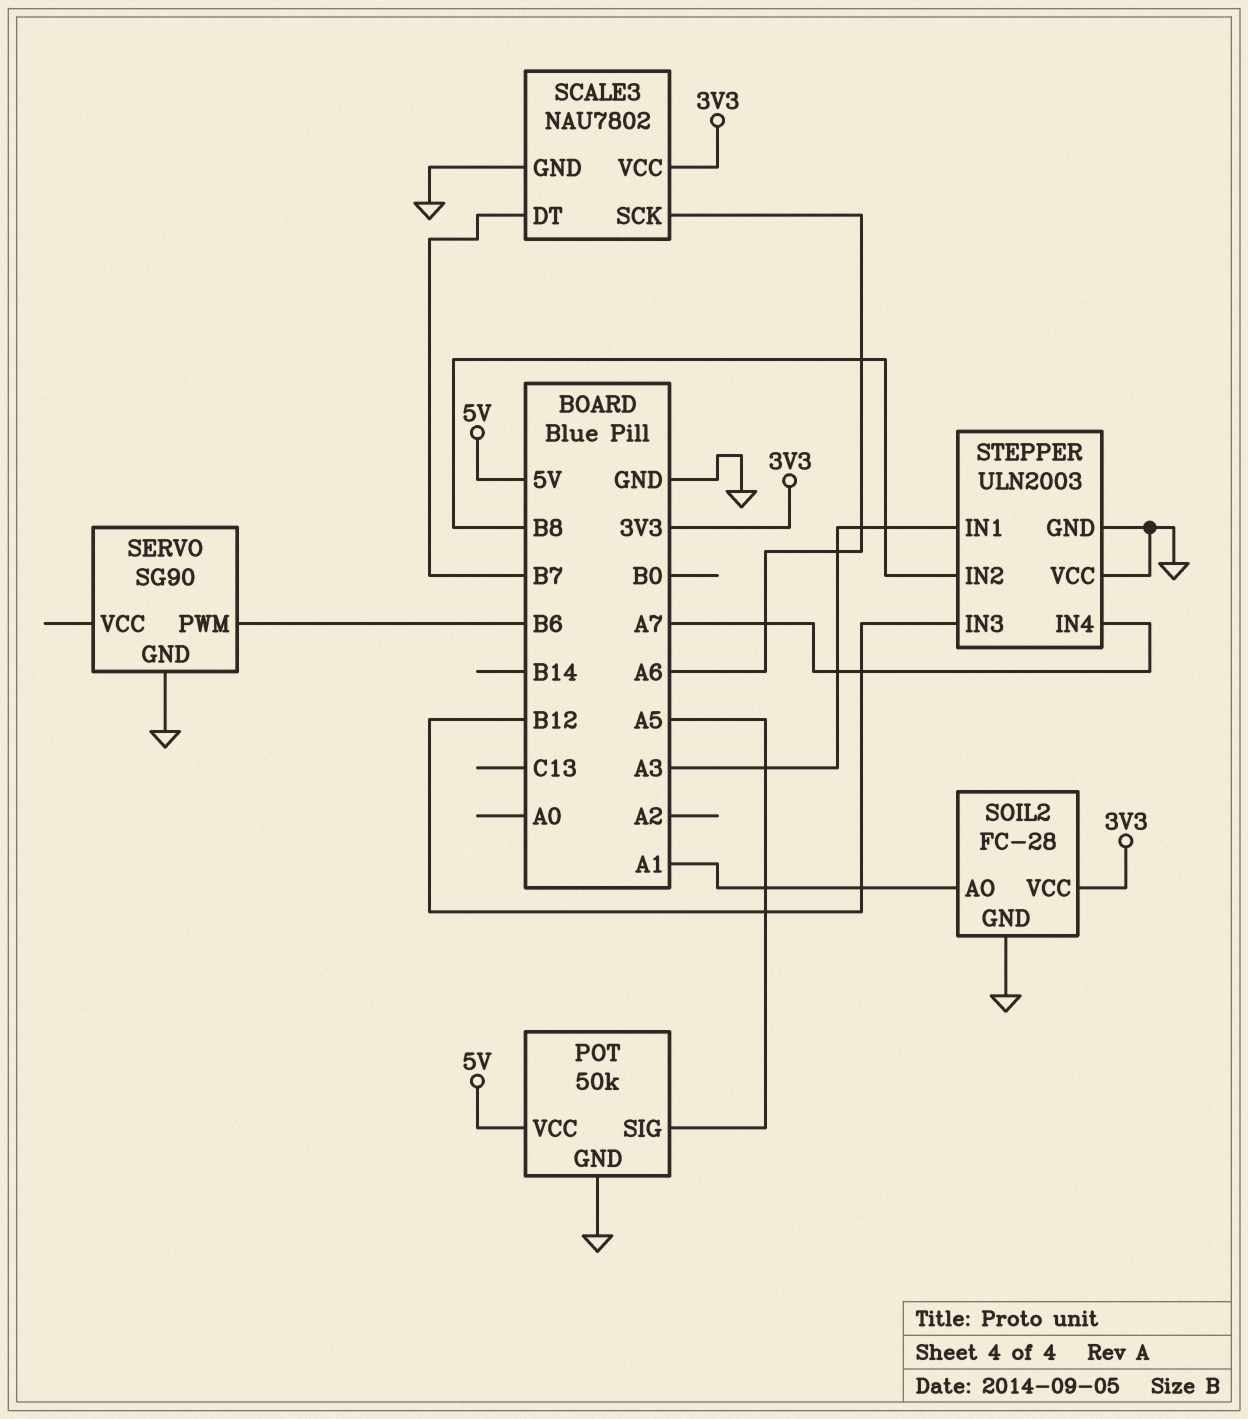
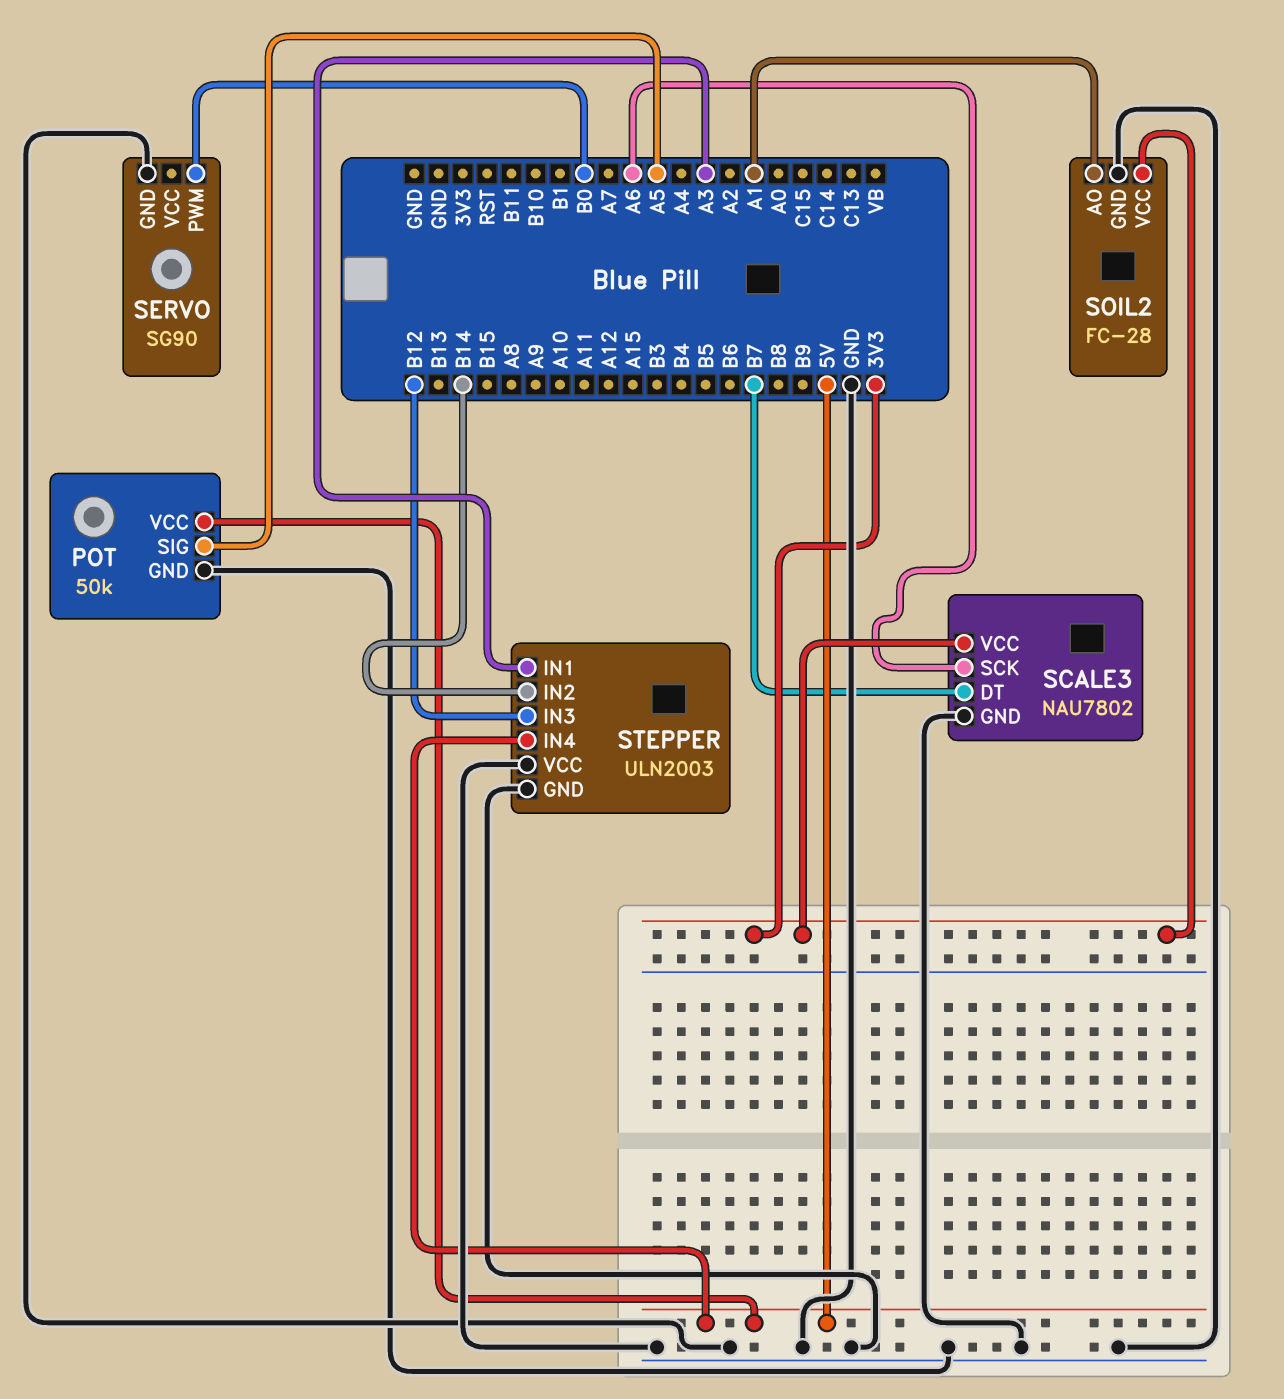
SERVO pin PWM: B6 -> B0
STEPPER pin IN2: B8 -> B14
STEPPER pin IN4: A7 -> 5V

